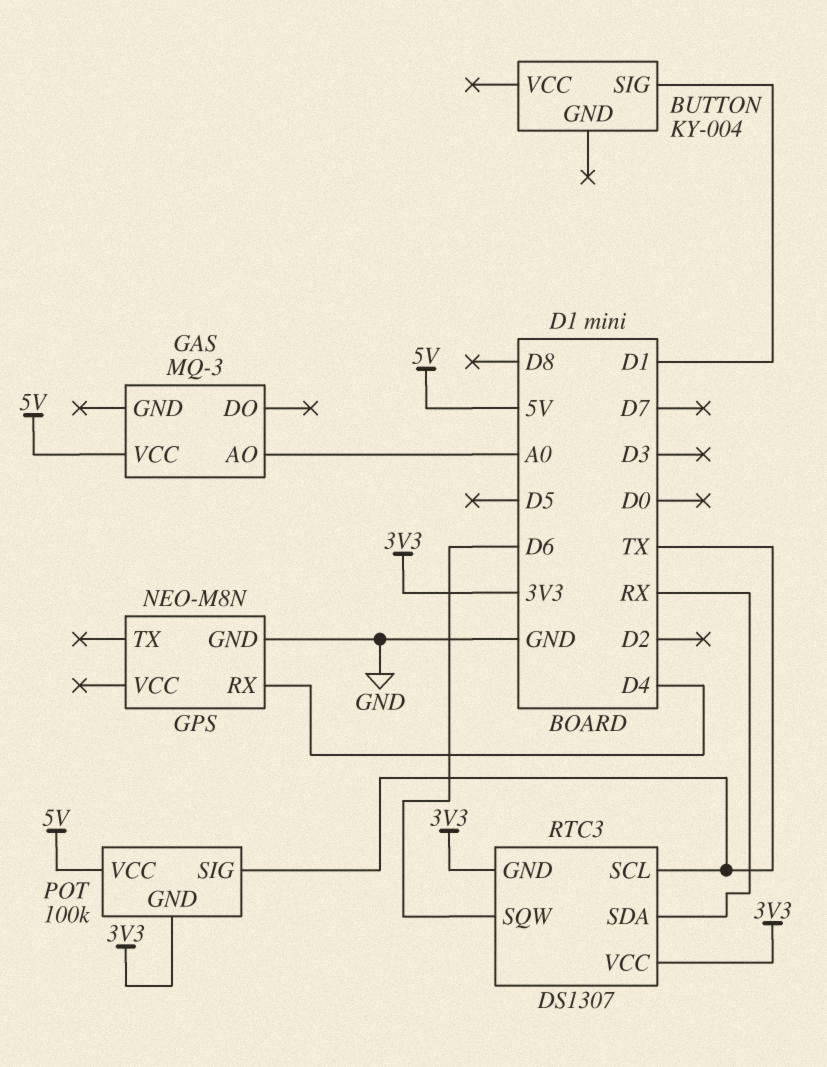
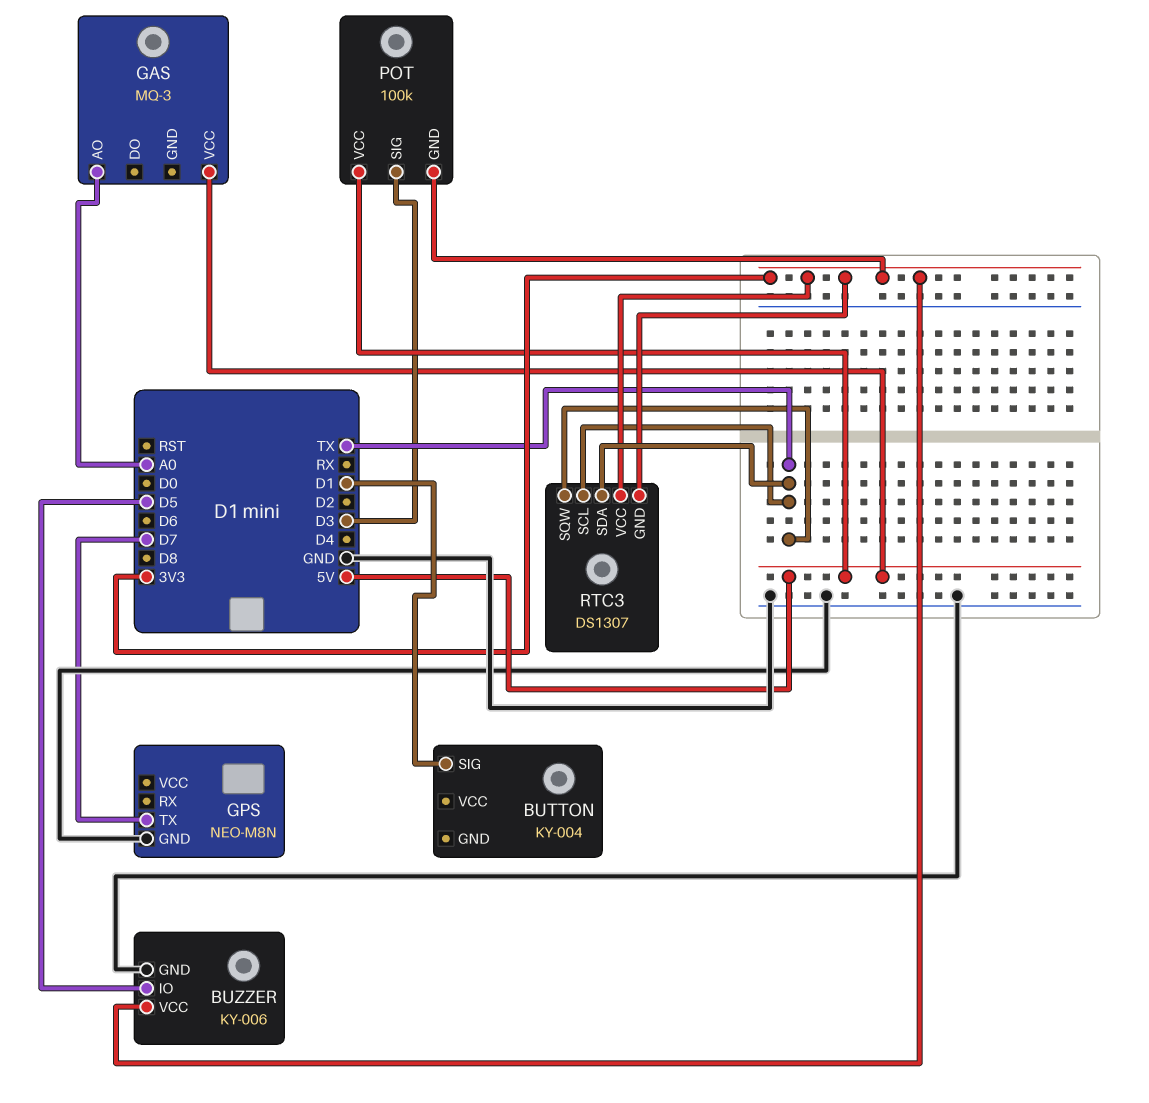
BUZZER: none -> KY-006
BUZZER pin GND: none -> GND
BUZZER pin IO: none -> D5
BUZZER pin VCC: none -> 3V3
GPS pin RX: D4 -> none
GPS pin TX: none -> D7
POT pin SIG: TX -> D3
RTC3 pin SDA: RX -> TX
RTC3 pin SQW: D6 -> TX

